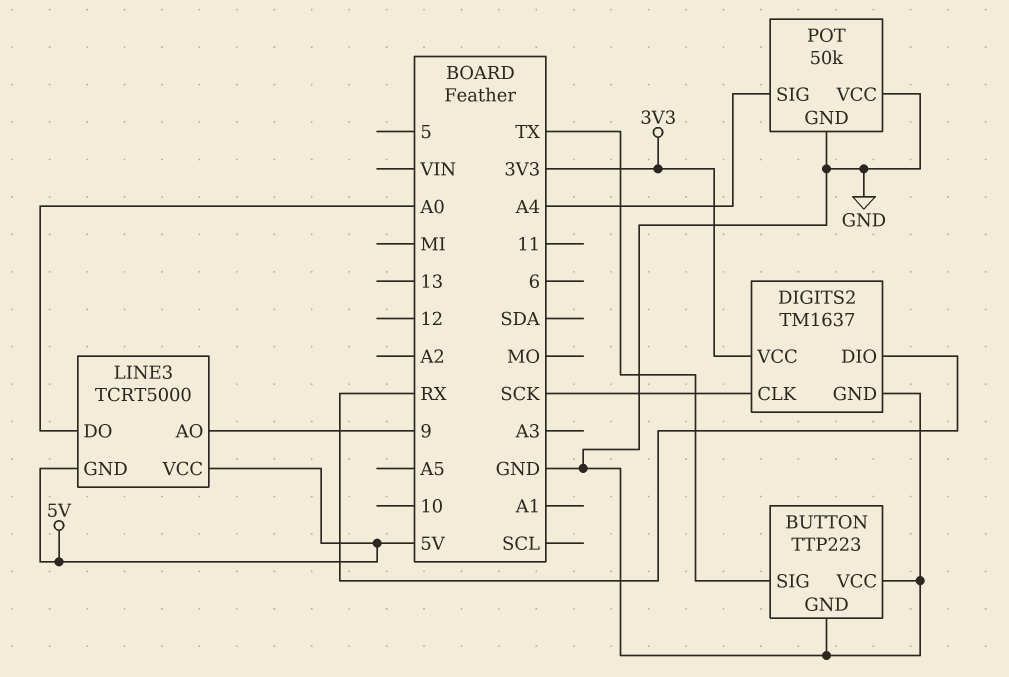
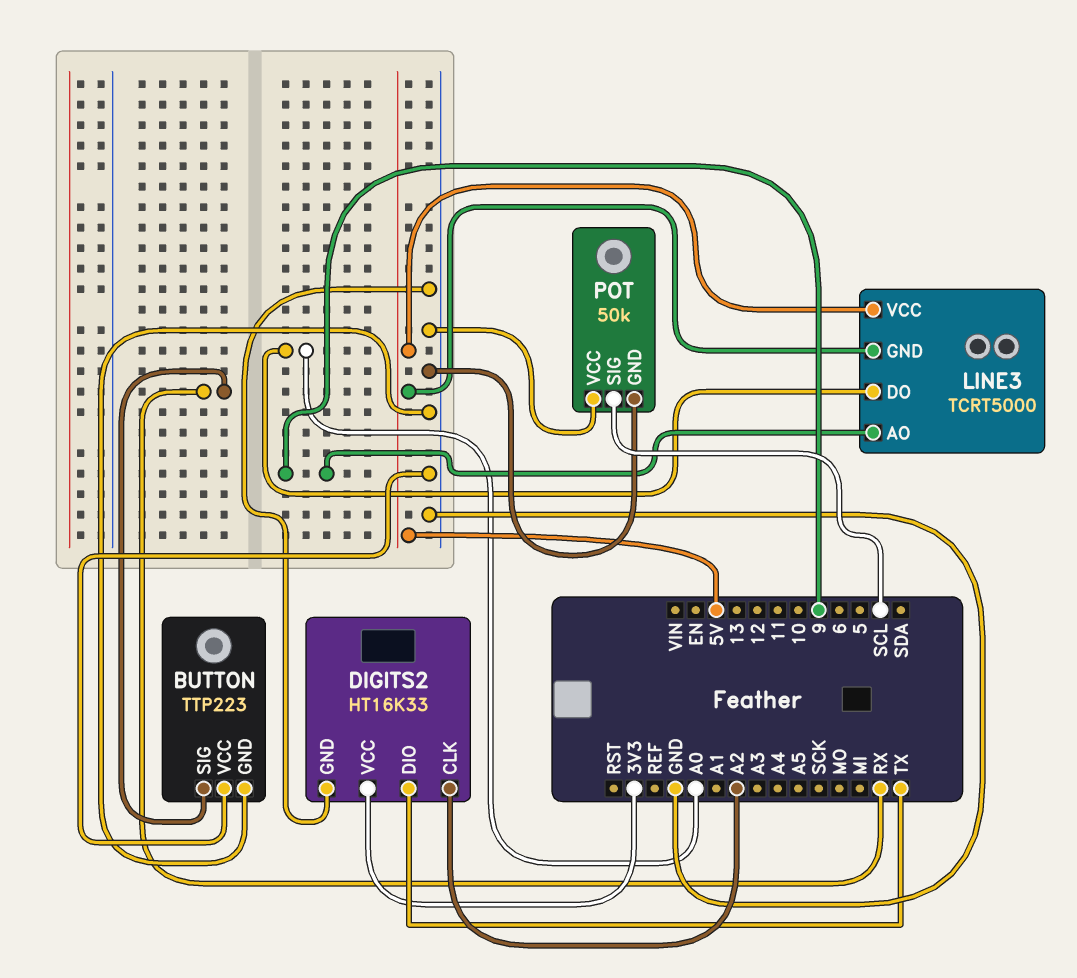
BUTTON pin SIG: TX -> RX
DIGITS2: TM1637 -> HT16K33
DIGITS2 pin CLK: SCK -> A2
DIGITS2 pin DIO: RX -> TX
POT pin SIG: A4 -> SCL

